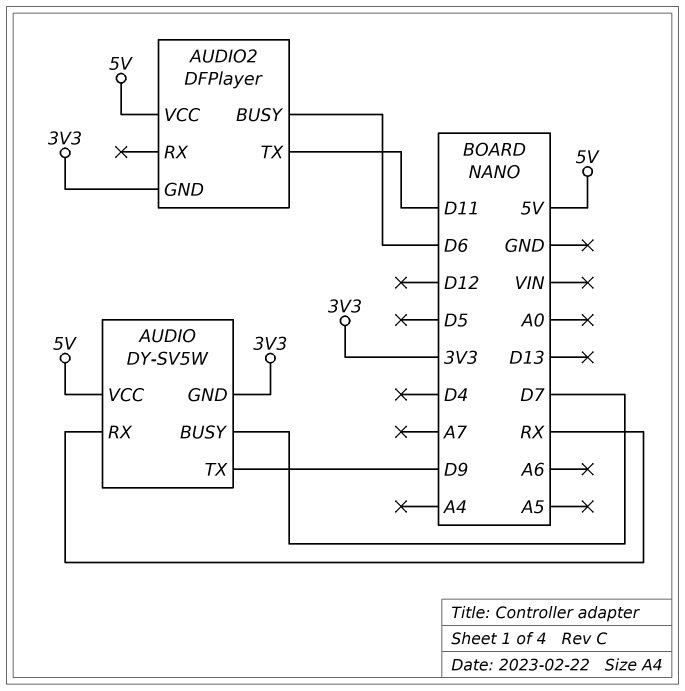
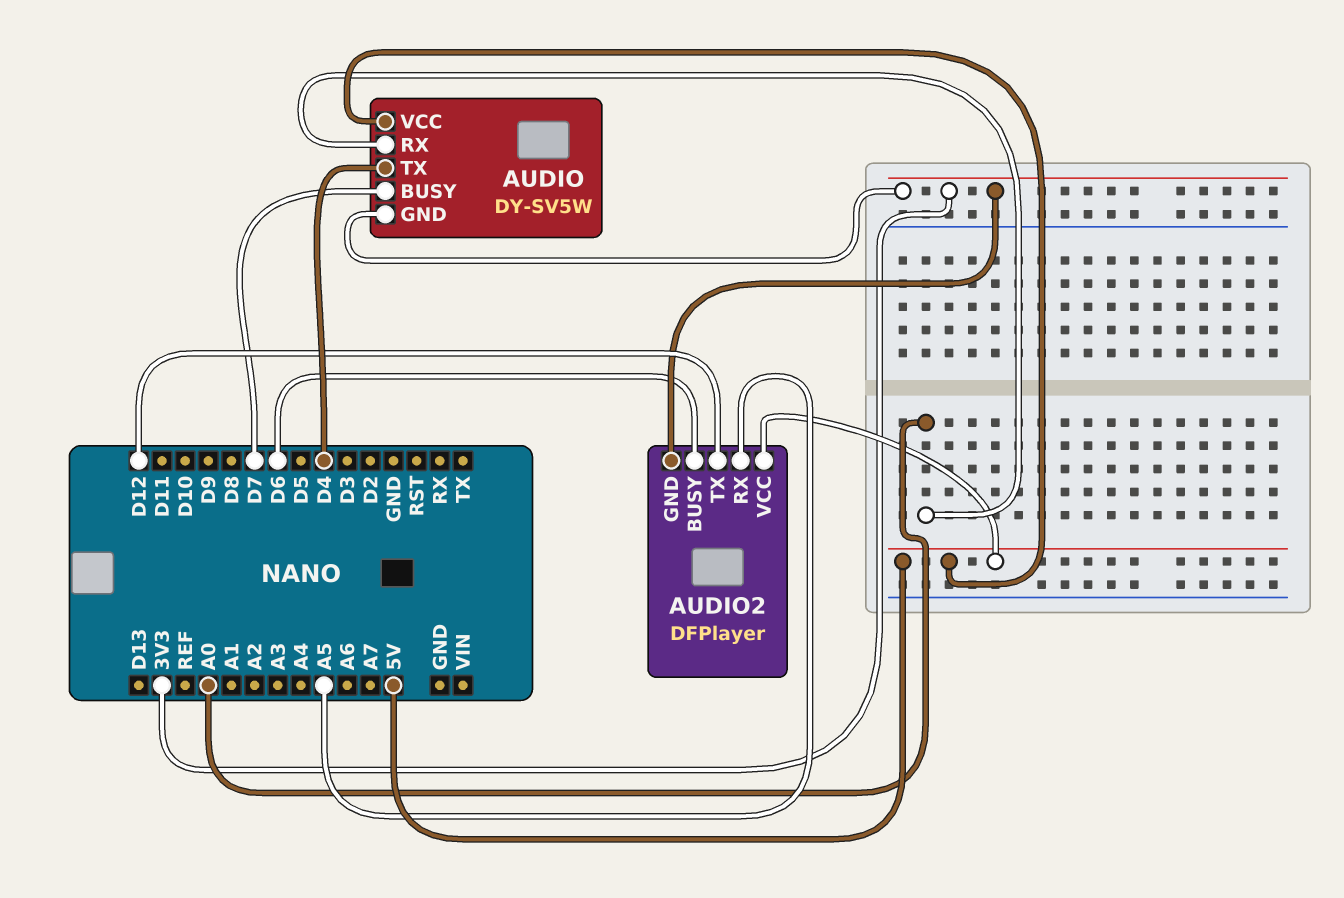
AUDIO pin RX: RX -> A0
AUDIO pin TX: D9 -> D4
AUDIO2 pin RX: none -> A5
AUDIO2 pin TX: D11 -> D12

